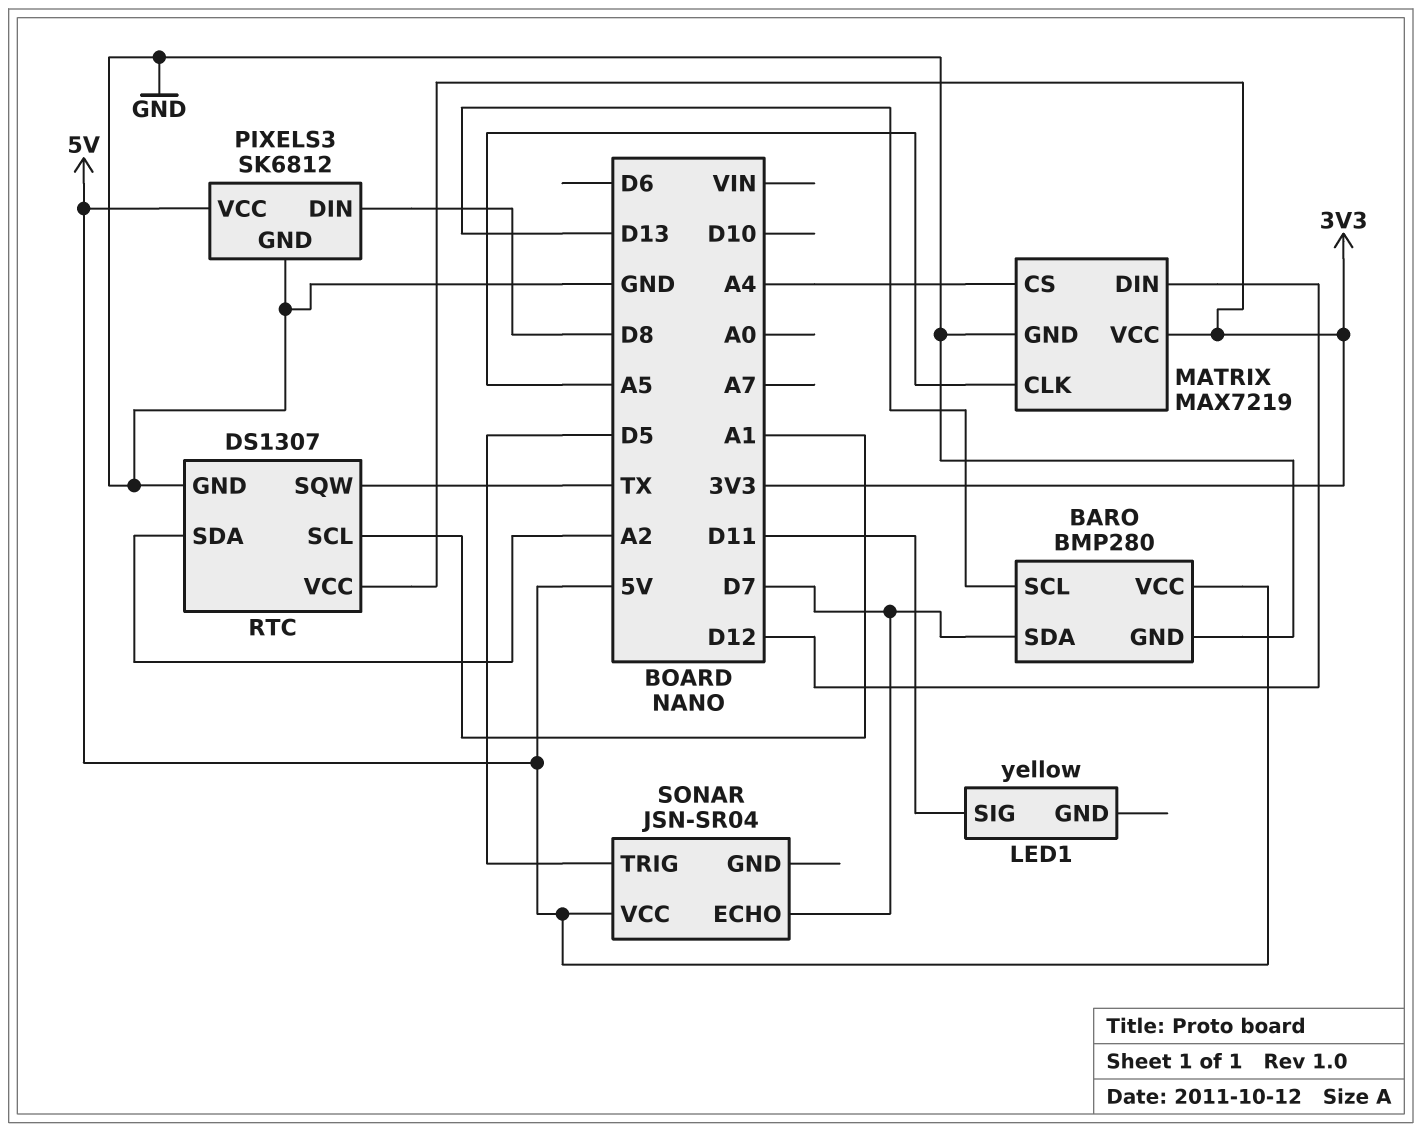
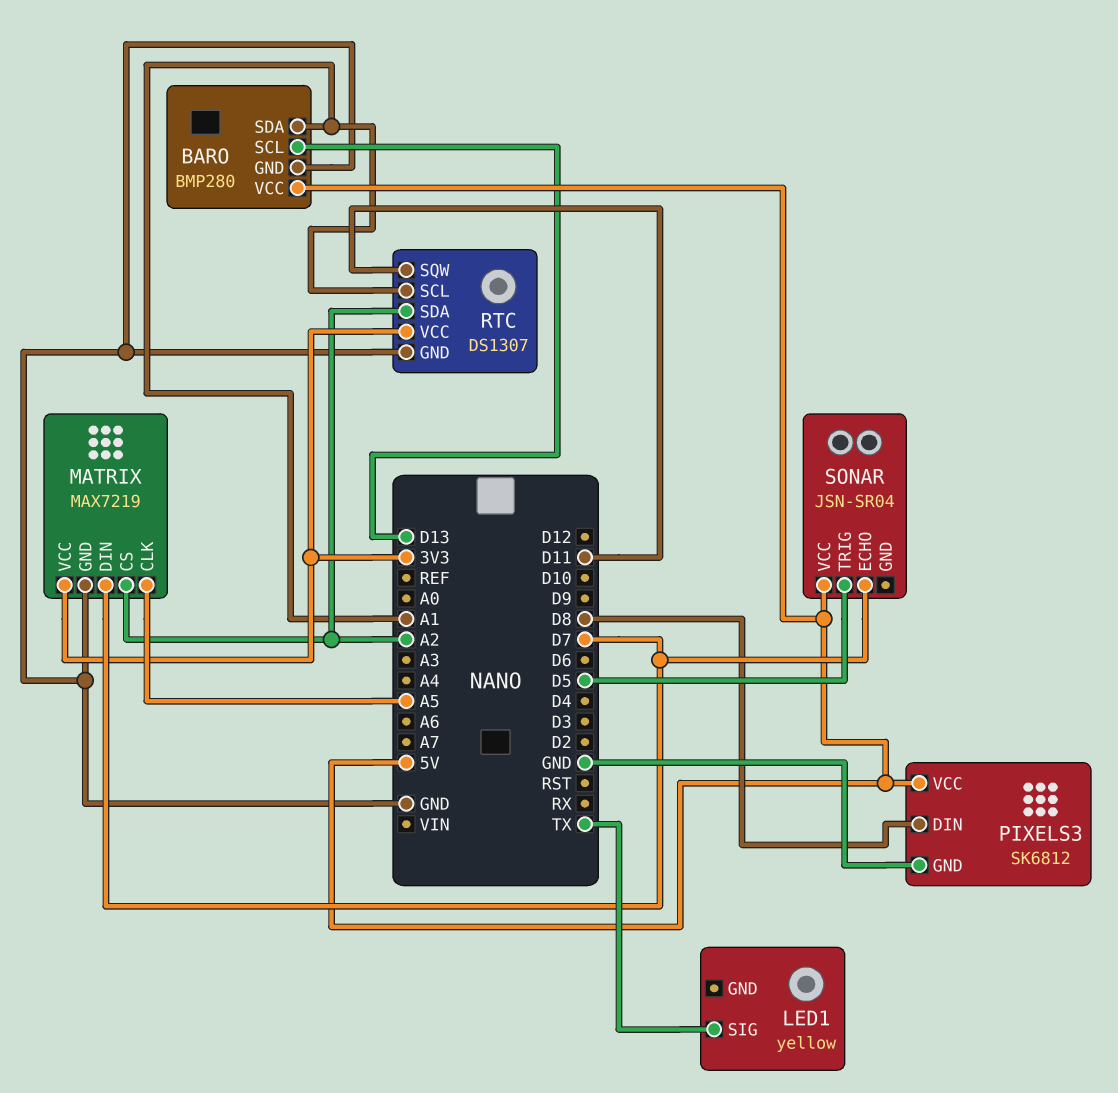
BARO pin SDA: D7 -> A1
LED1 pin SIG: D11 -> TX
MATRIX pin CS: A4 -> A2
MATRIX pin DIN: D12 -> D7
RTC pin SQW: TX -> D11

